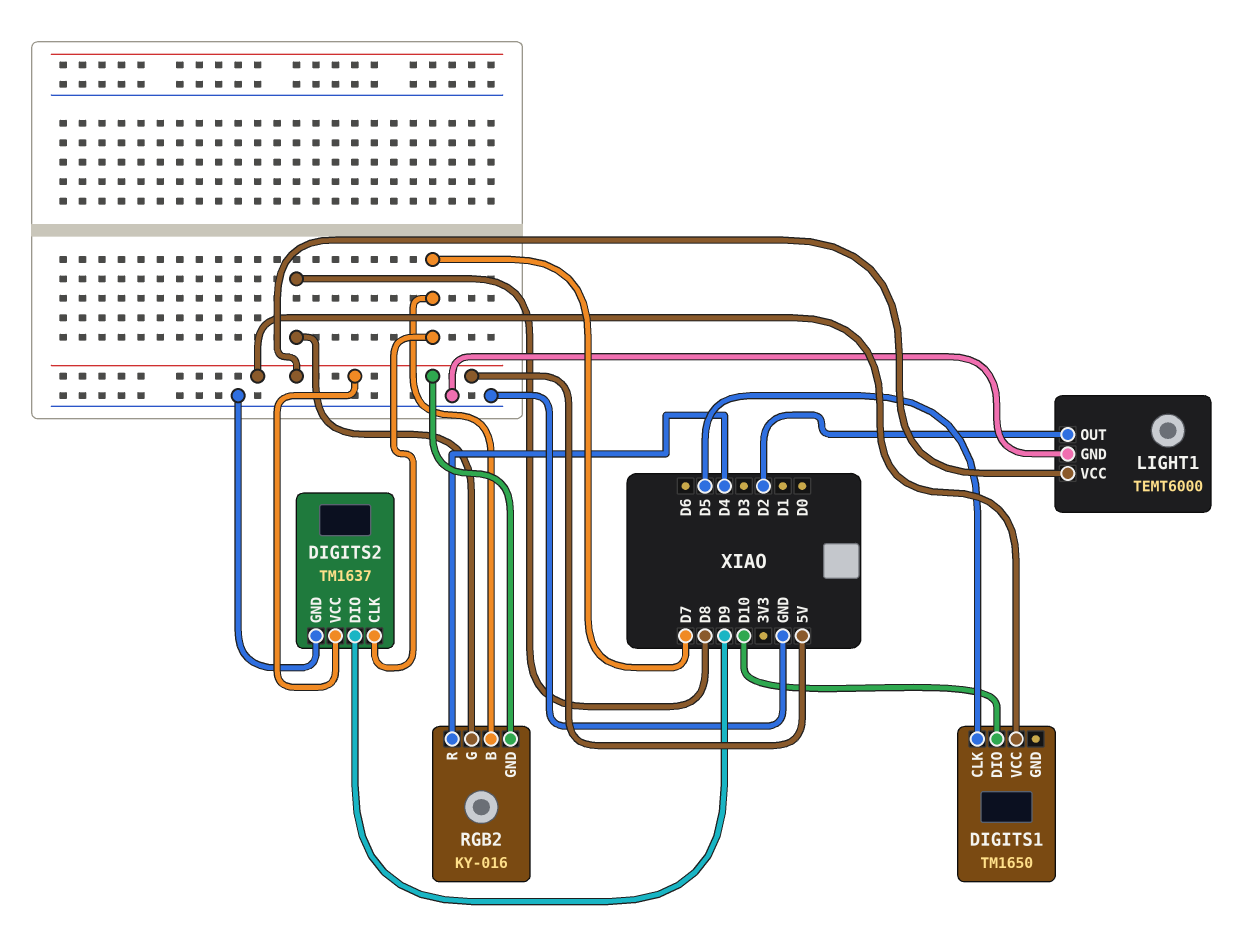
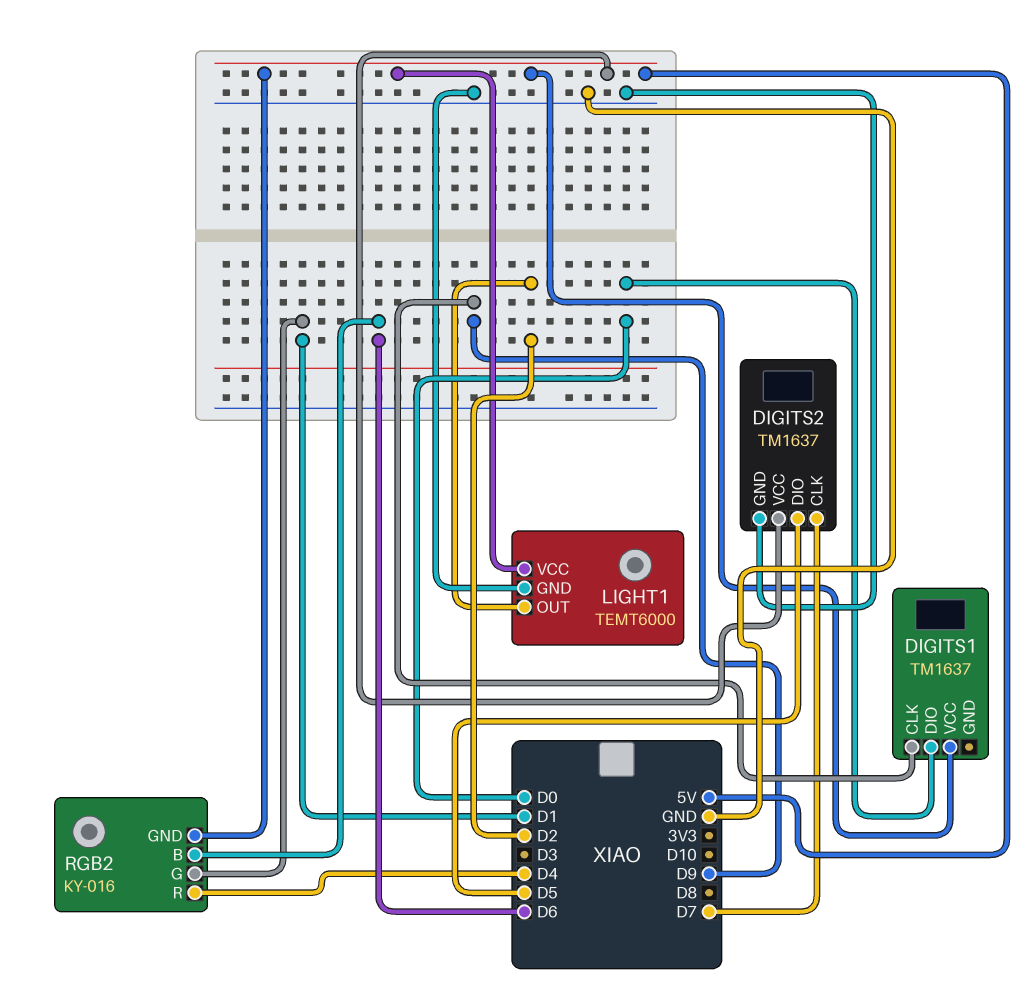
DIGITS1: TM1650 -> TM1637
DIGITS1 pin CLK: D5 -> D9
DIGITS1 pin DIO: D10 -> D0
DIGITS2 pin DIO: D9 -> D5
RGB2 pin B: D7 -> D6
RGB2 pin G: D8 -> D1

